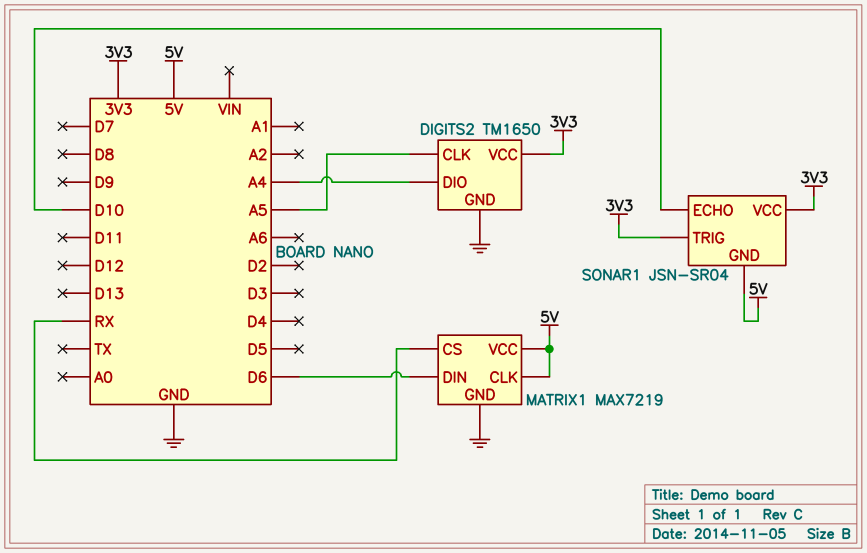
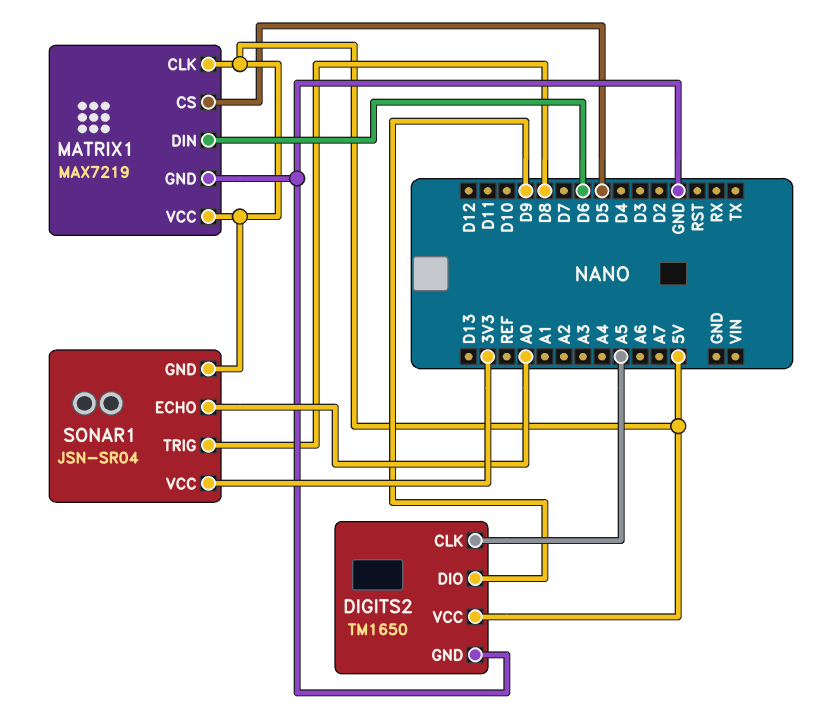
DIGITS2 pin DIO: A4 -> D9
DIGITS2 pin VCC: 3V3 -> 5V
MATRIX1 pin CS: RX -> D5
SONAR1 pin ECHO: D10 -> A0
SONAR1 pin TRIG: 3V3 -> D8

